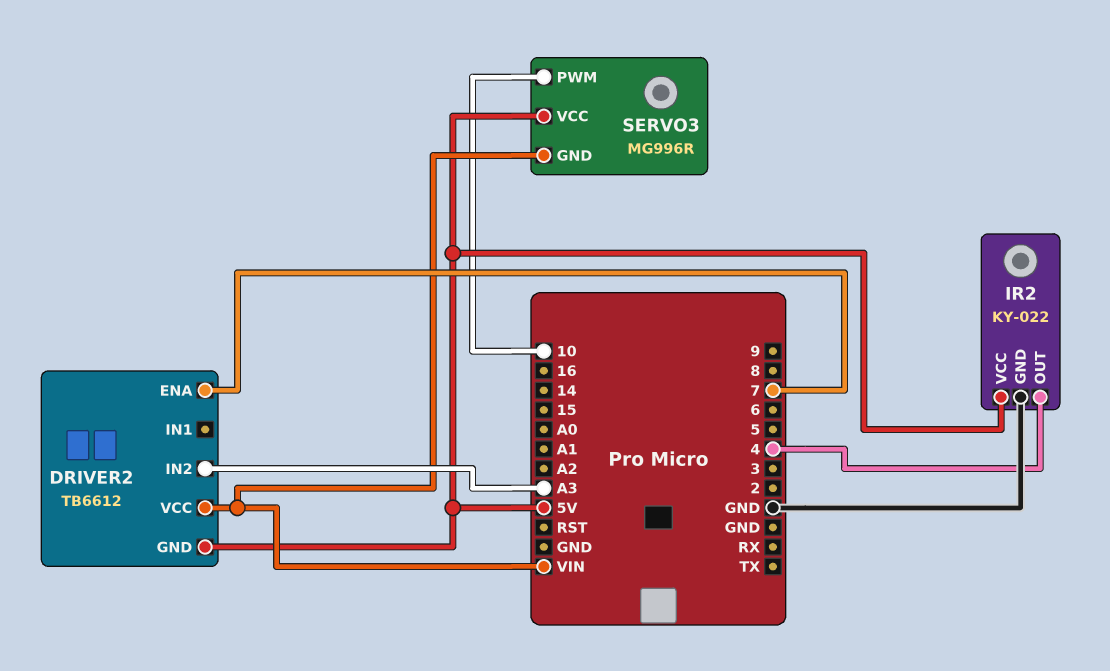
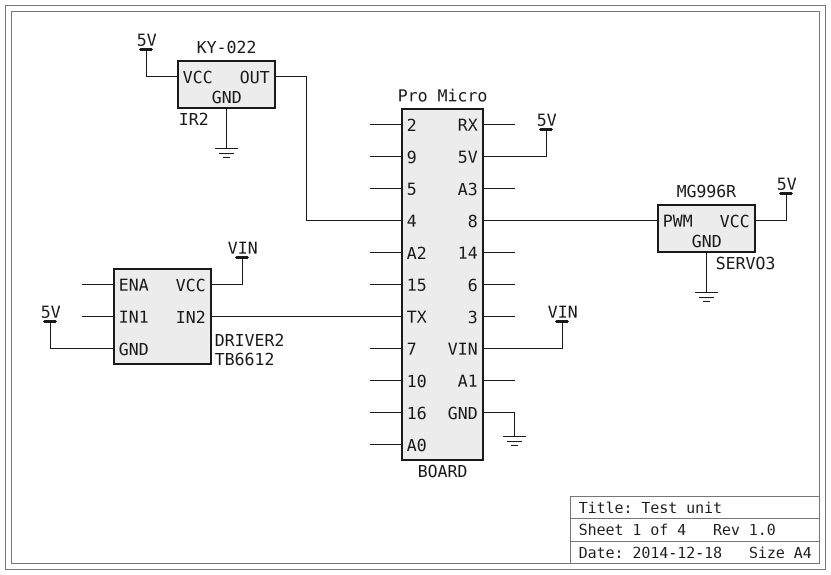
DRIVER2 pin ENA: 7 -> none
DRIVER2 pin IN2: A3 -> TX
SERVO3 pin GND: VIN -> GND
SERVO3 pin PWM: 10 -> 8

